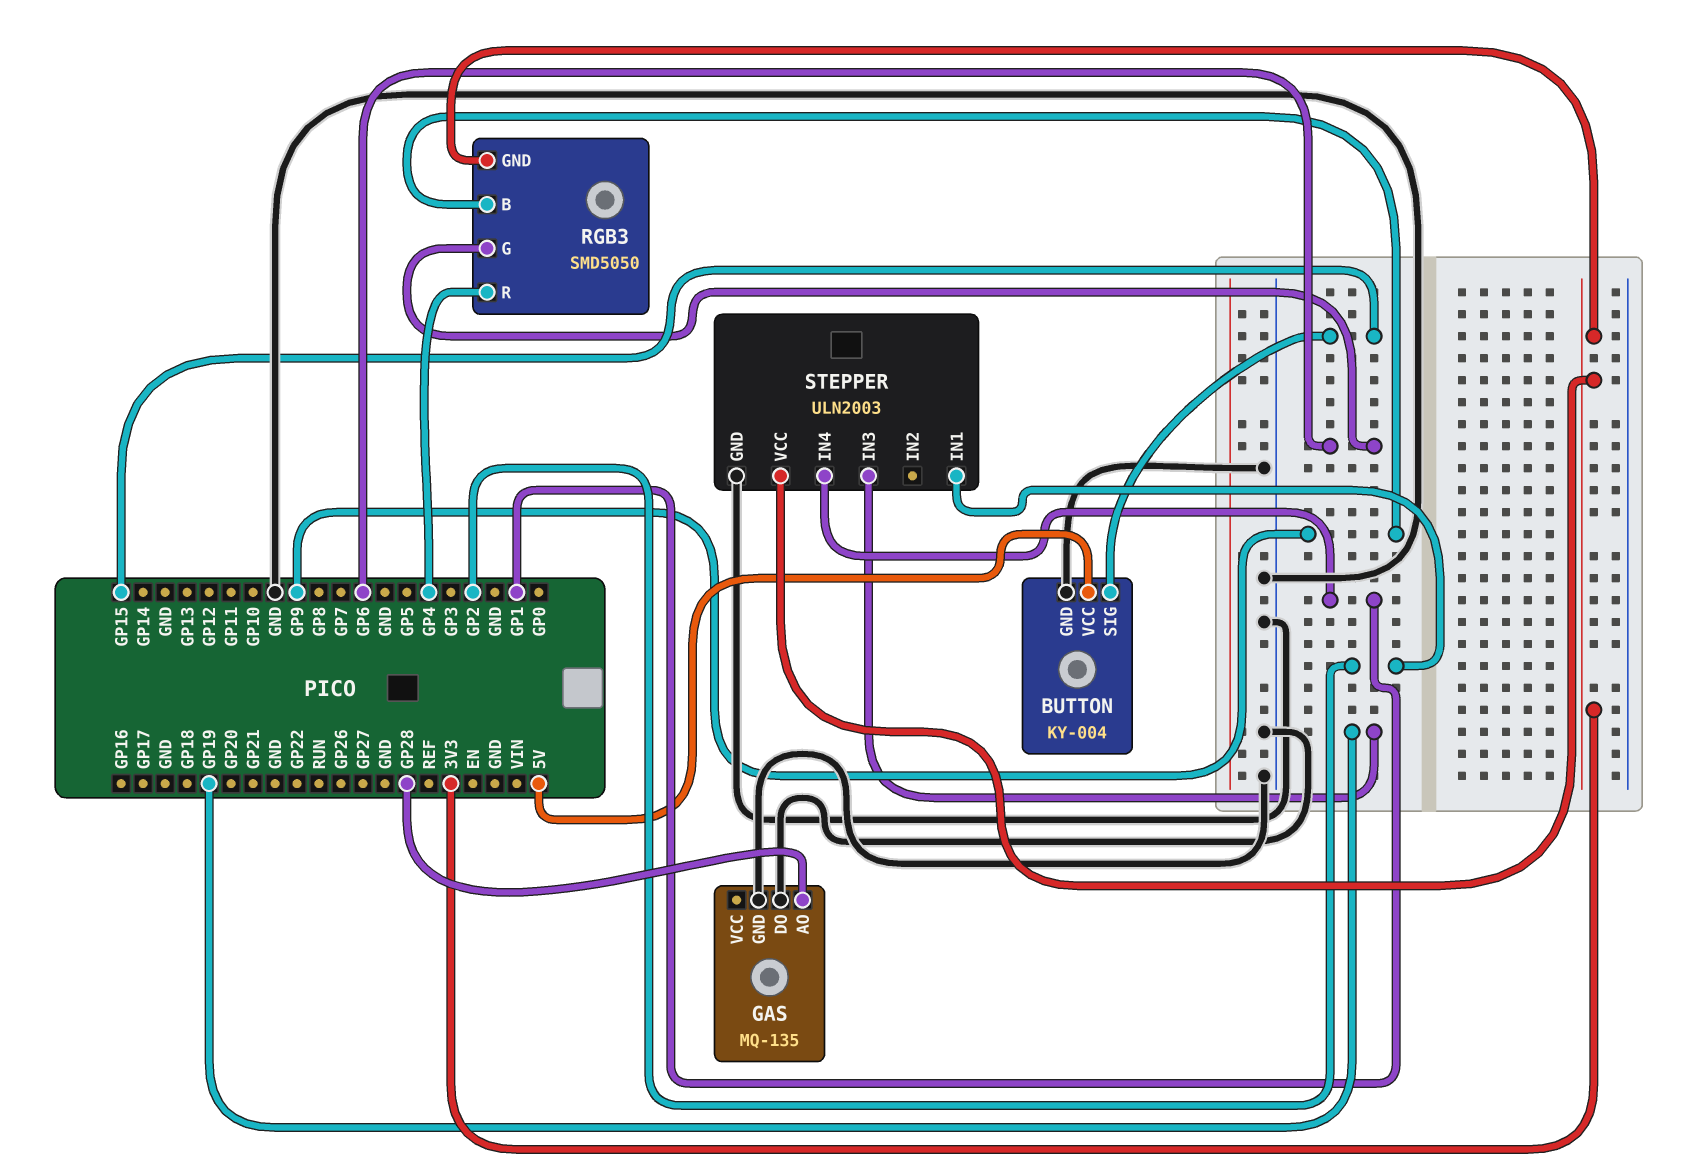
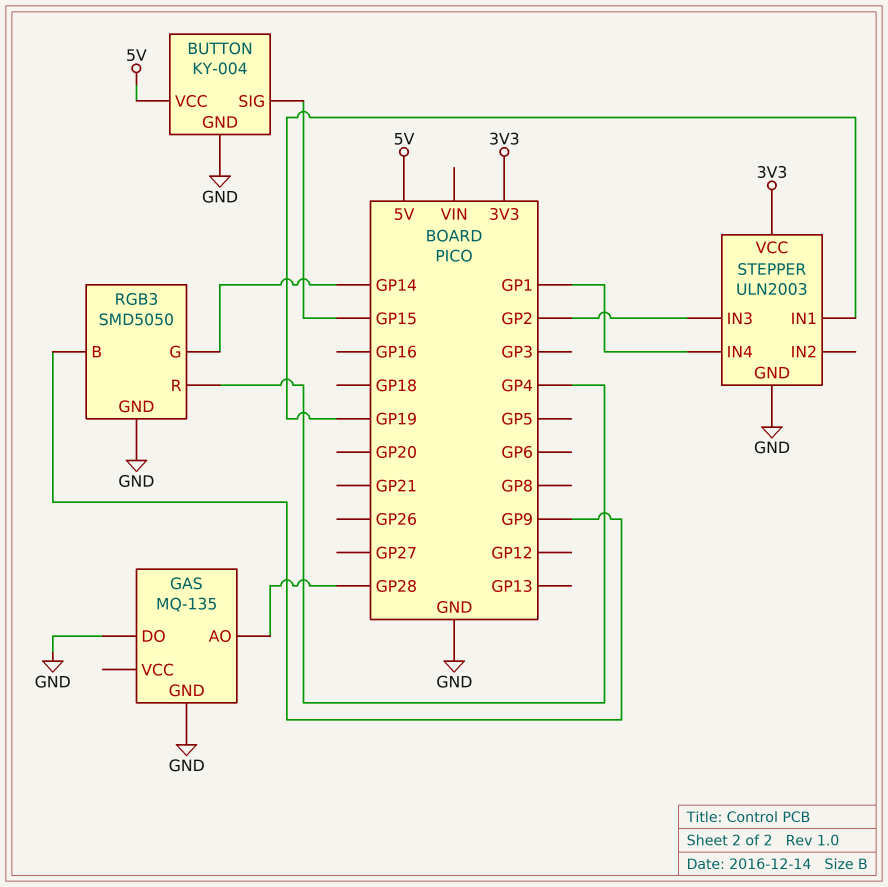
RGB3 pin G: GP6 -> GP14
RGB3 pin GND: 3V3 -> GND
STEPPER pin IN1: GP2 -> GP19
STEPPER pin IN3: GP19 -> GP2

